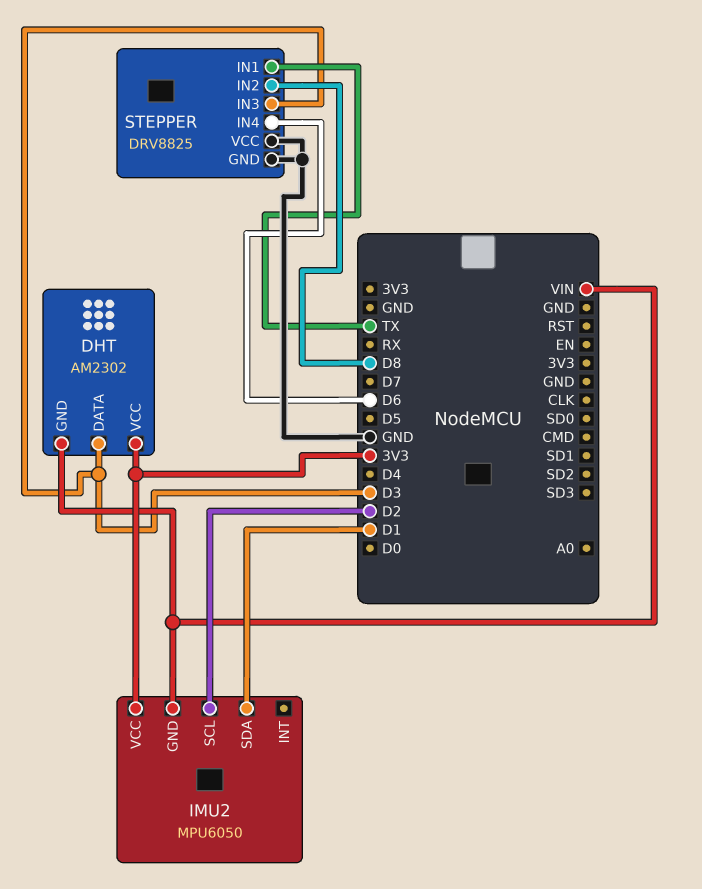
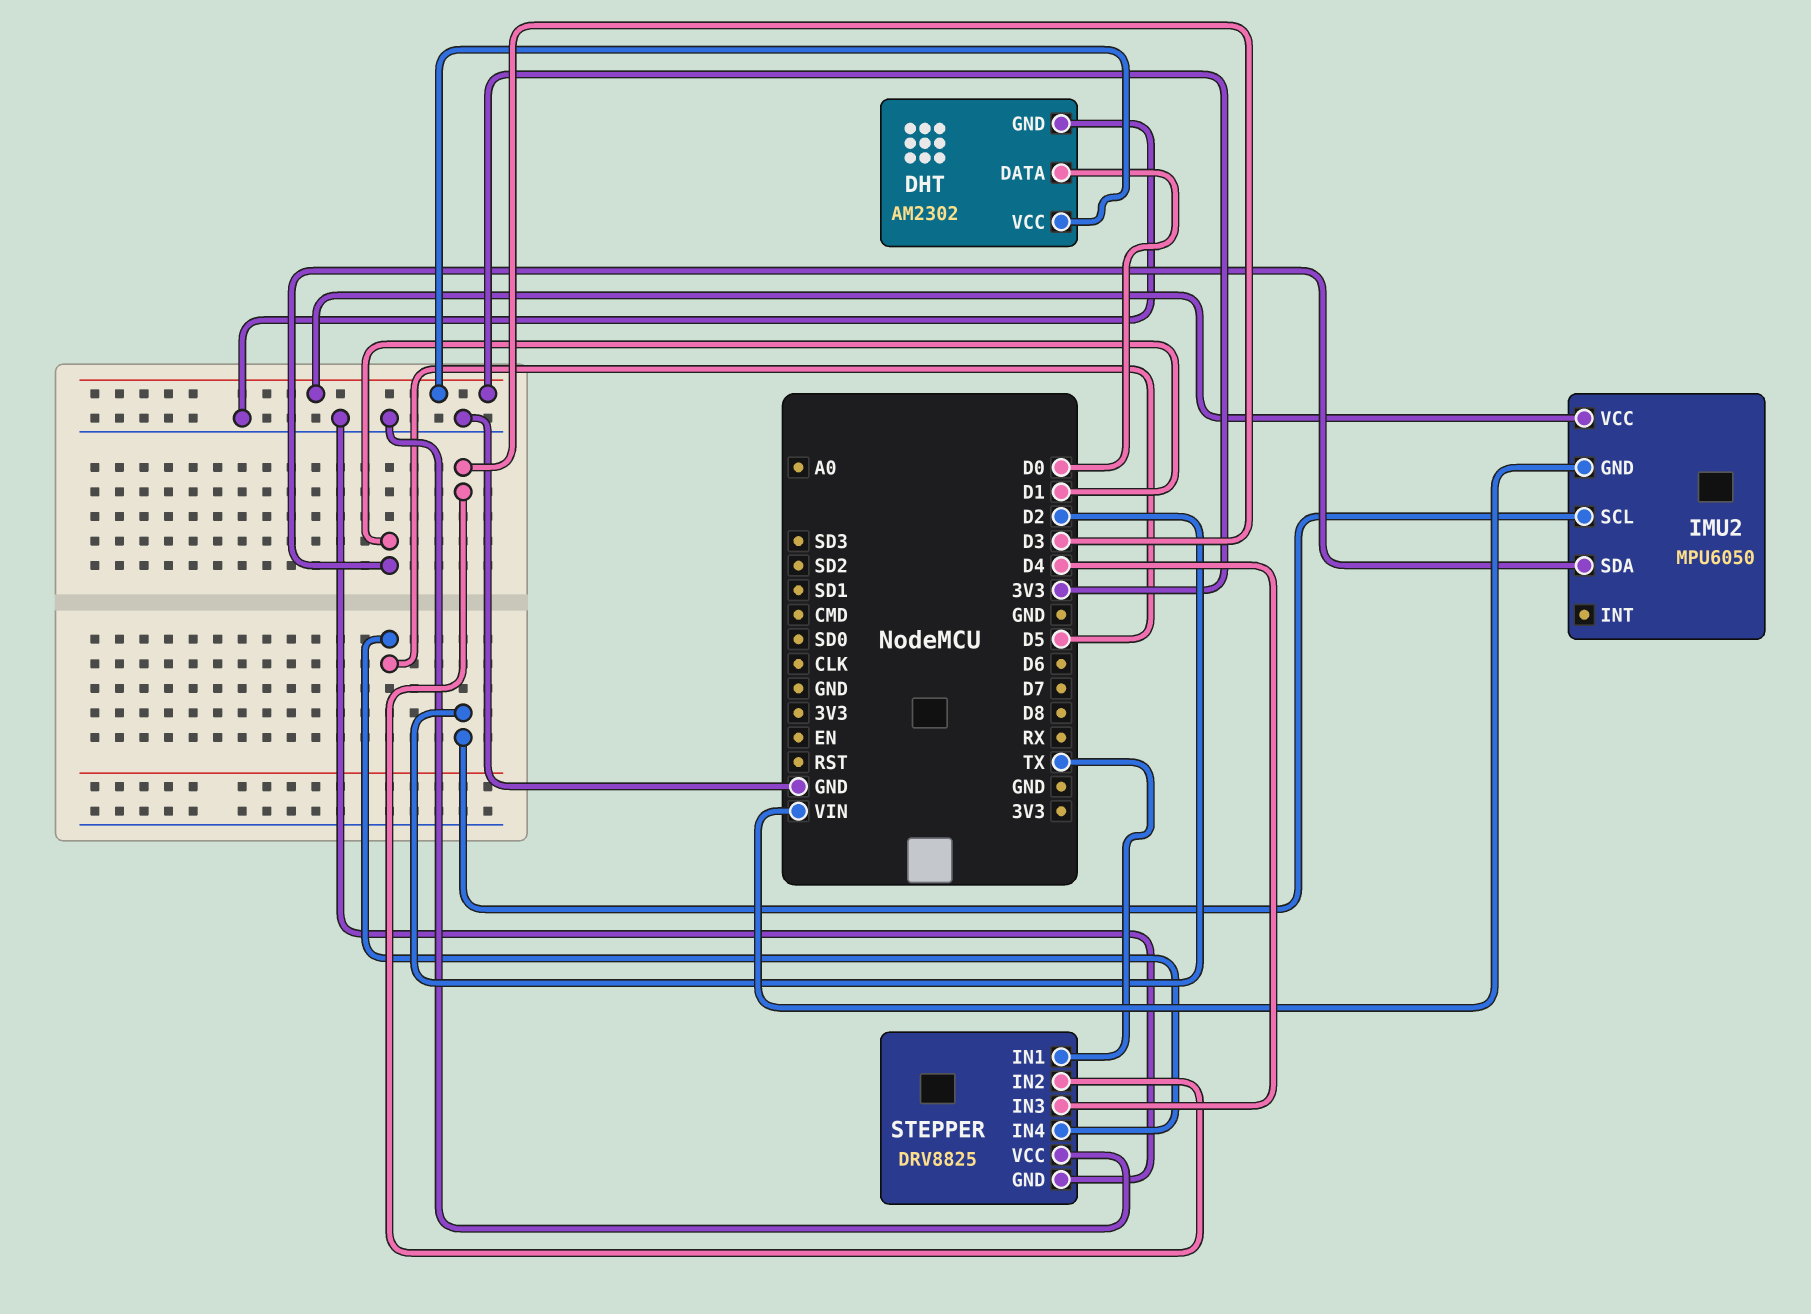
DHT pin DATA: D3 -> D0
DHT pin GND: VIN -> GND
STEPPER pin IN2: D8 -> D3
STEPPER pin IN3: D3 -> D4
STEPPER pin IN4: D6 -> D5

